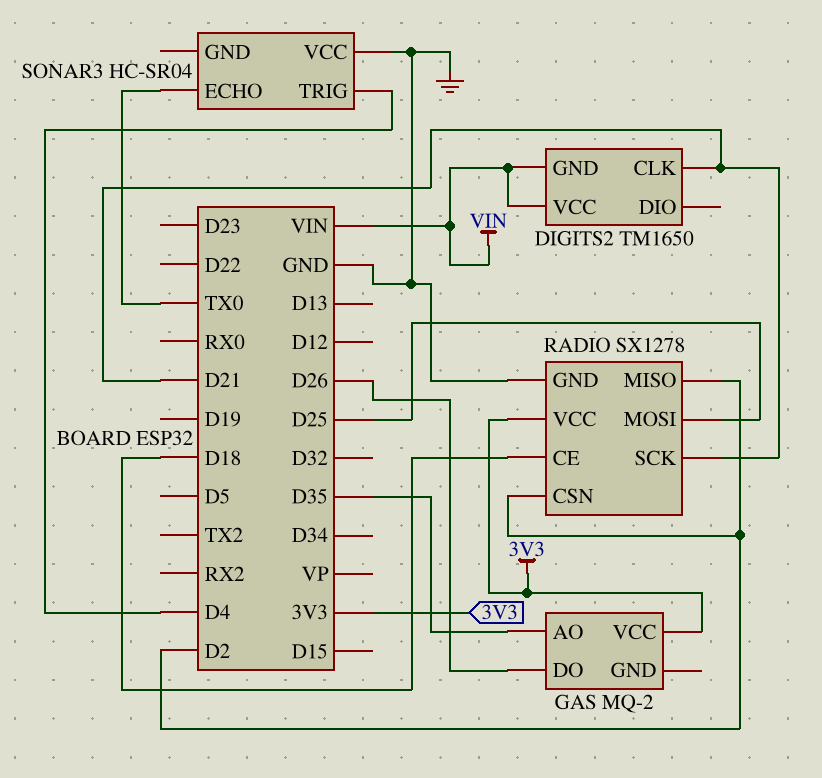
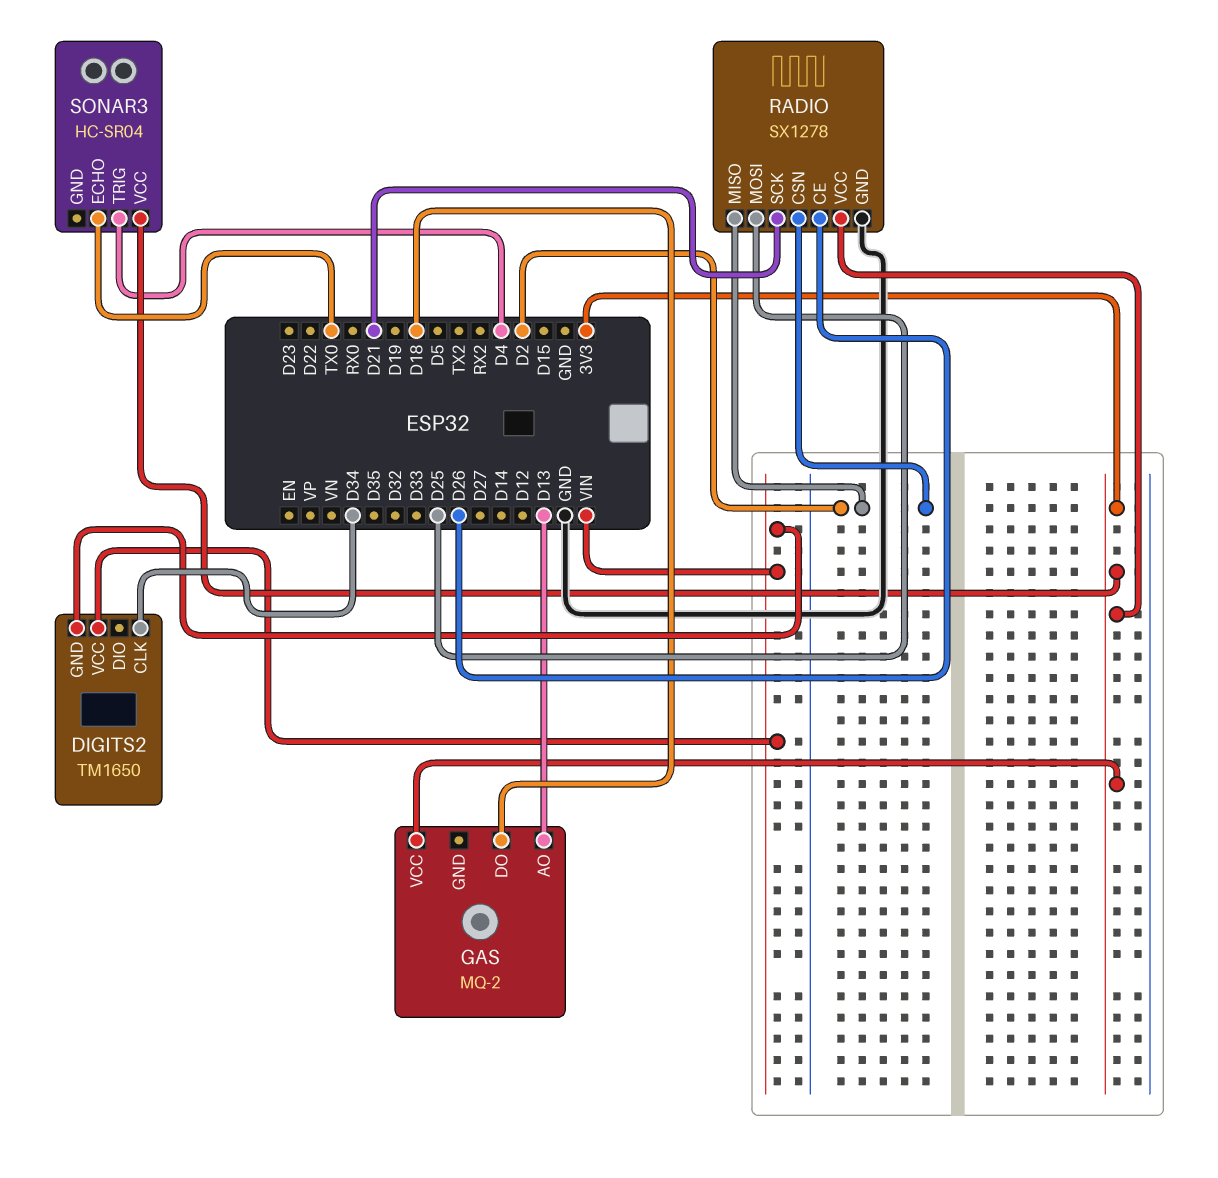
DIGITS2 pin CLK: D21 -> D34
GAS pin AO: D35 -> D13
GAS pin DO: D26 -> D18
RADIO pin CE: D18 -> D26
SONAR3 pin VCC: GND -> 3V3

